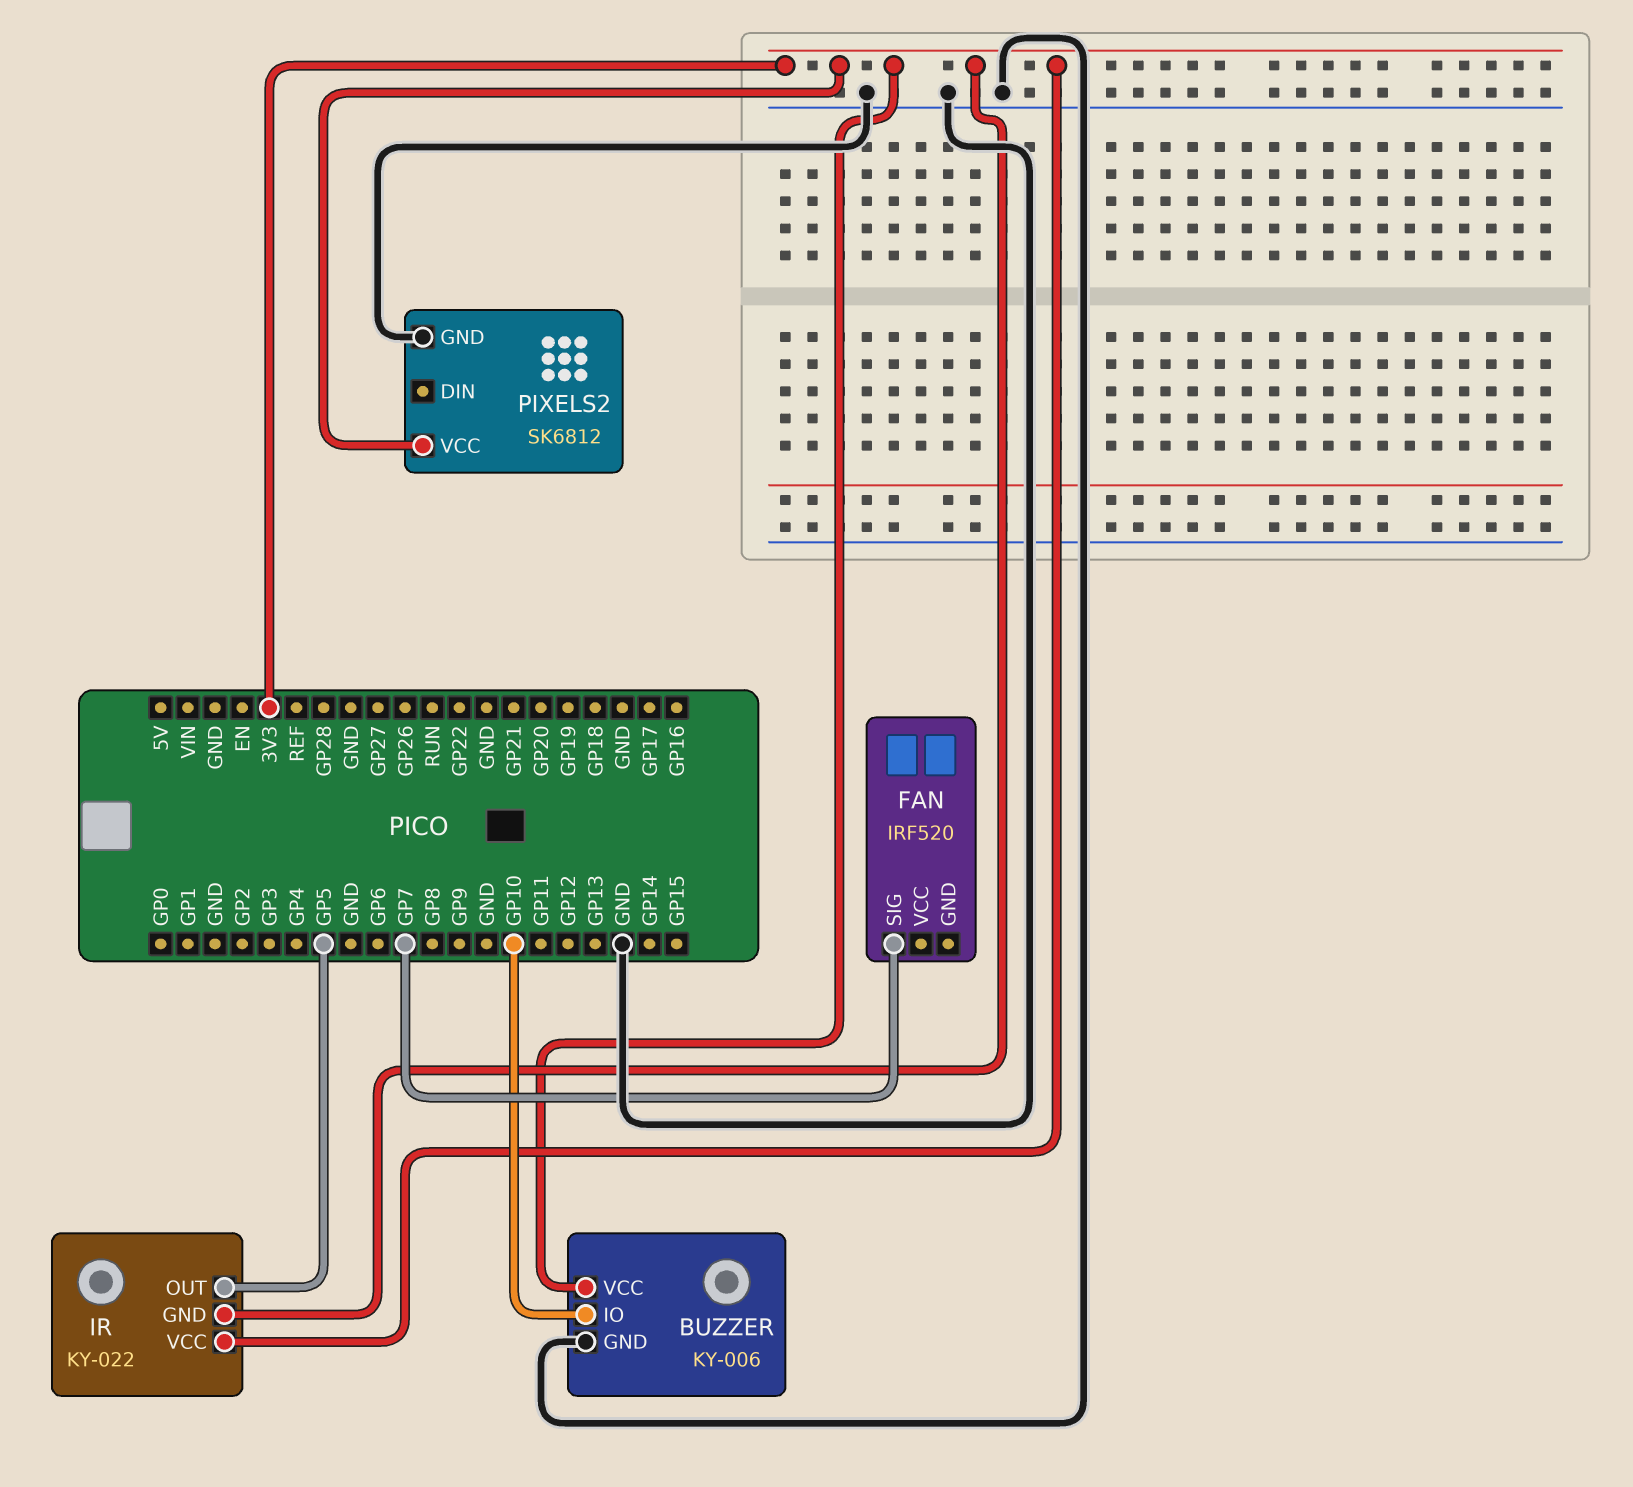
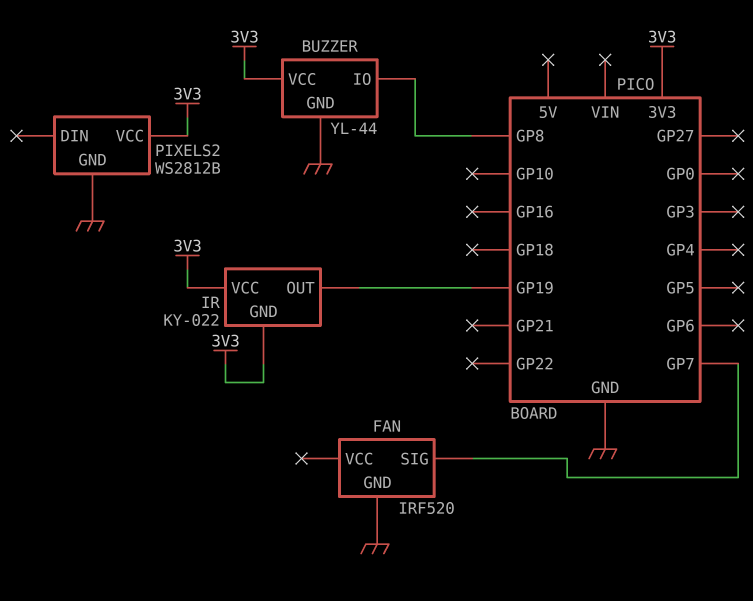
BUZZER: KY-006 -> YL-44
BUZZER pin IO: GP10 -> GP8
FAN pin GND: none -> GND
IR pin OUT: GP5 -> GP19
PIXELS2: SK6812 -> WS2812B

